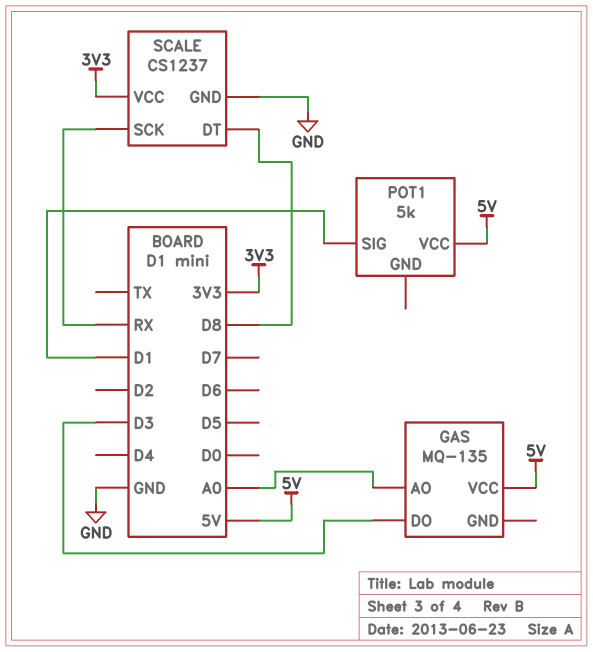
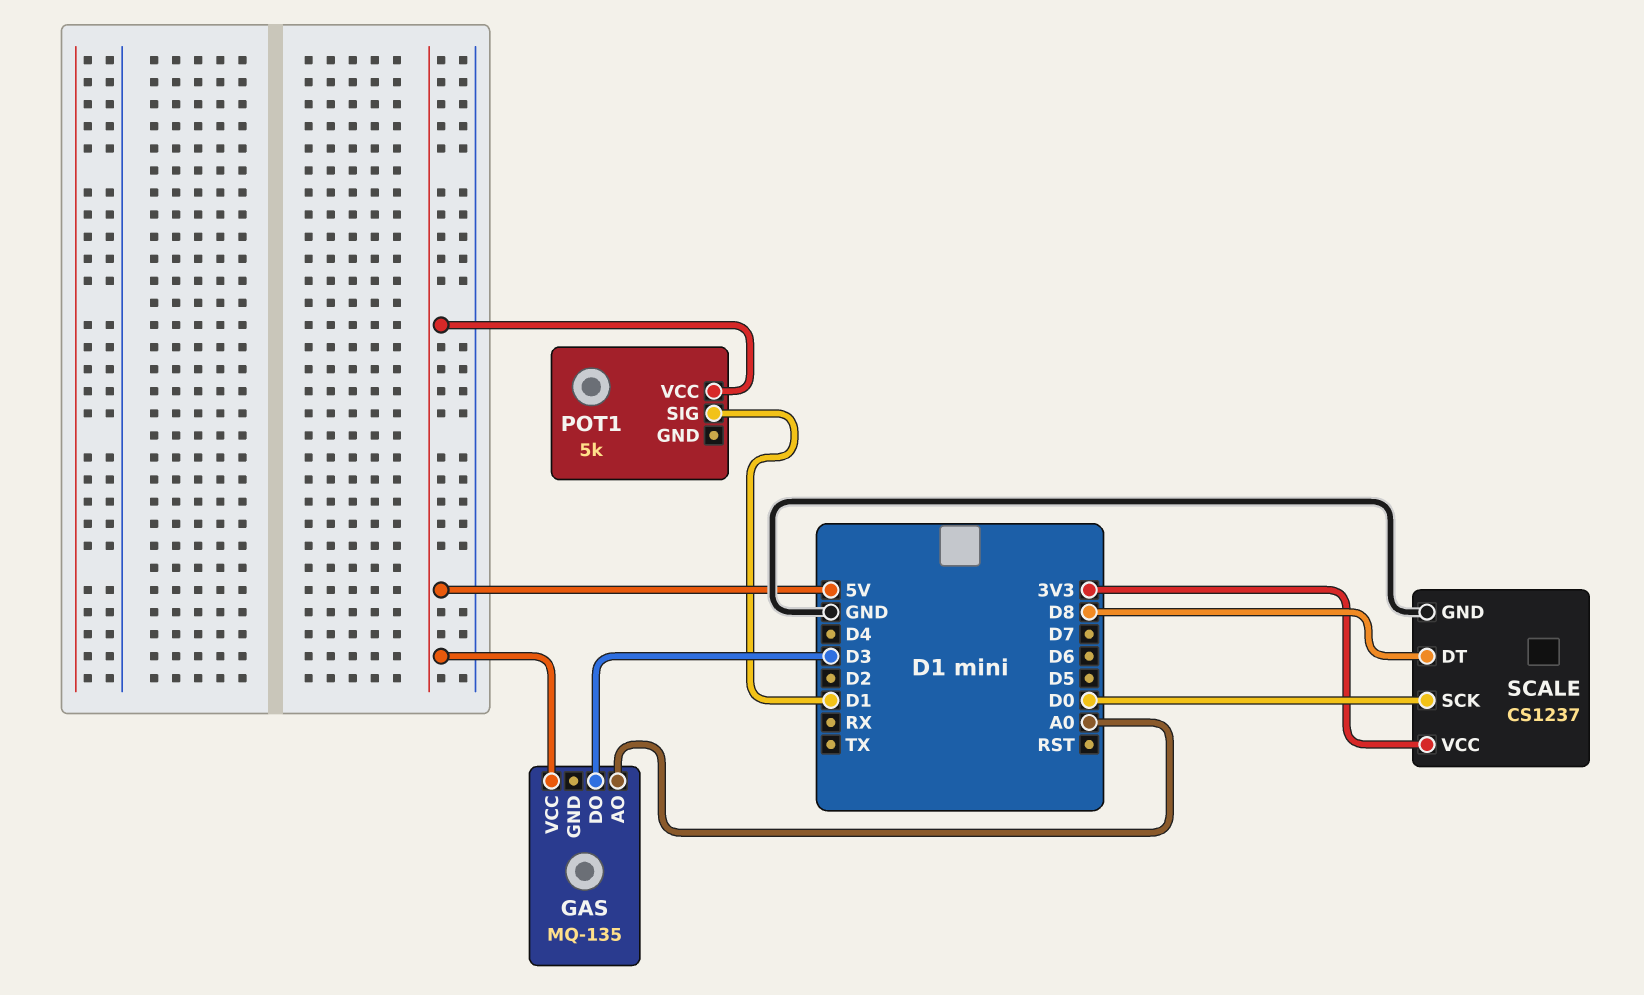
SCALE pin SCK: RX -> D0

